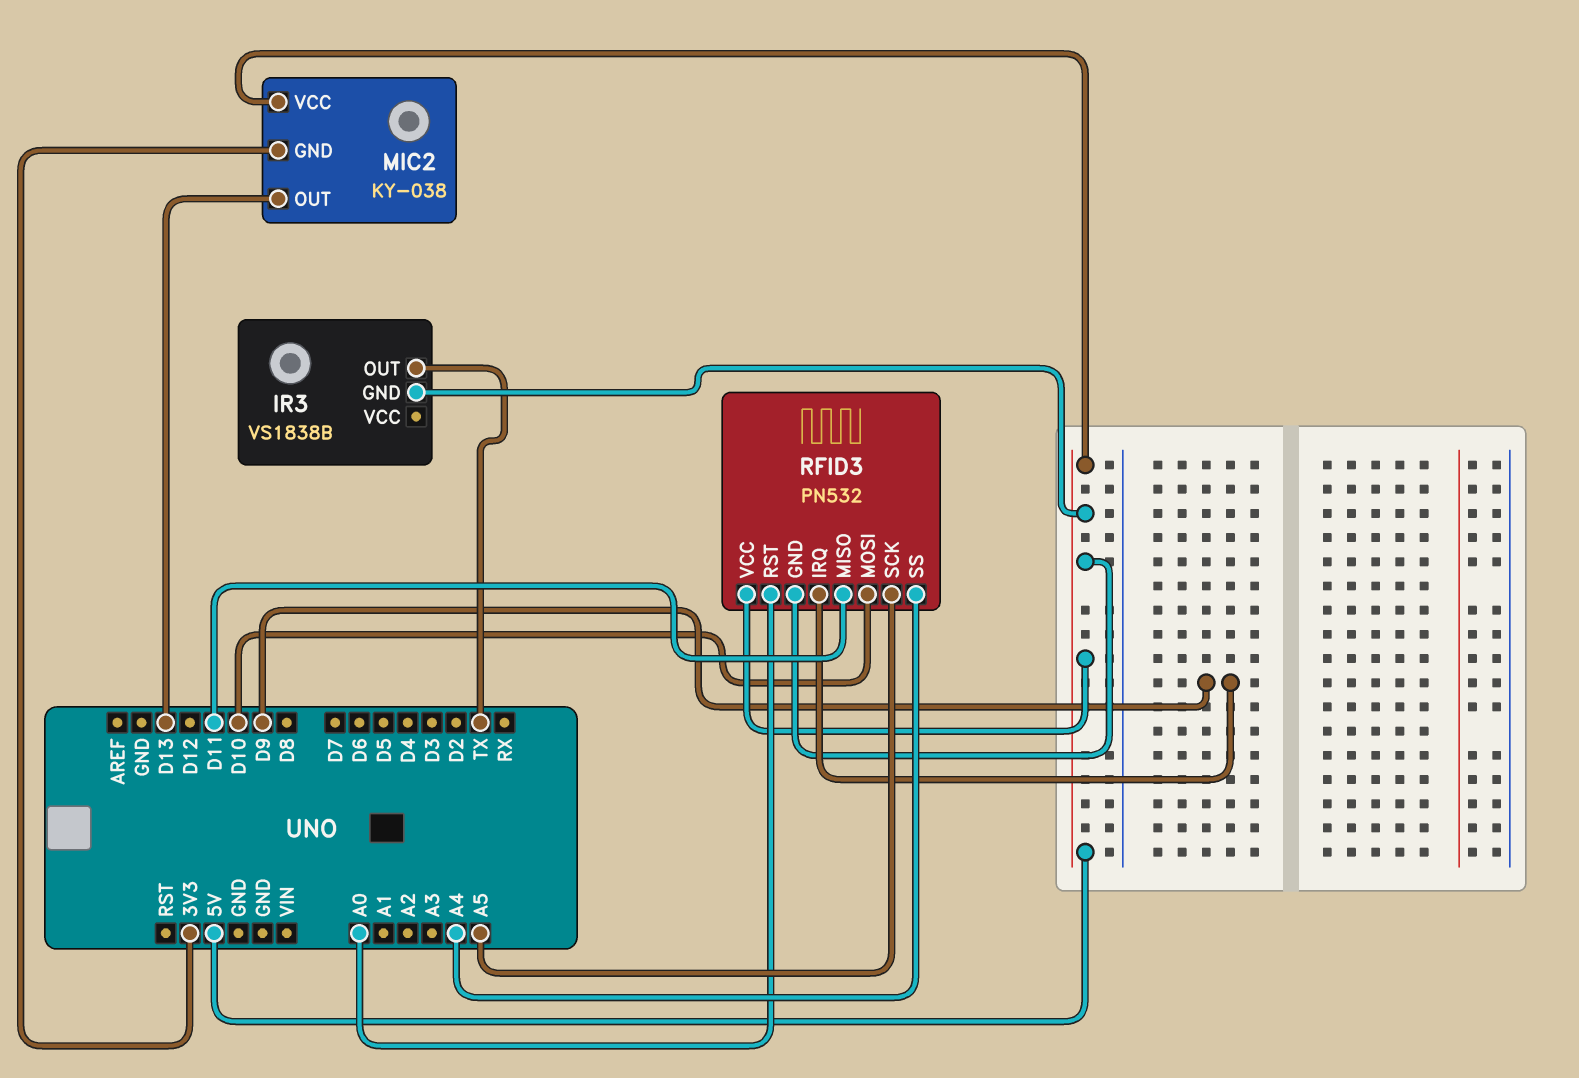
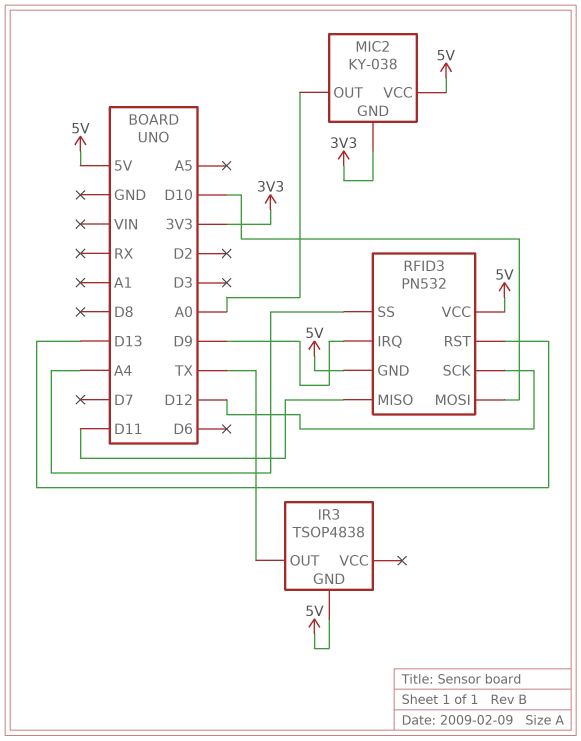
IR3: VS1838B -> TSOP4838
MIC2 pin OUT: D13 -> A0
RFID3 pin RST: A0 -> D13
RFID3 pin SCK: A5 -> D12

